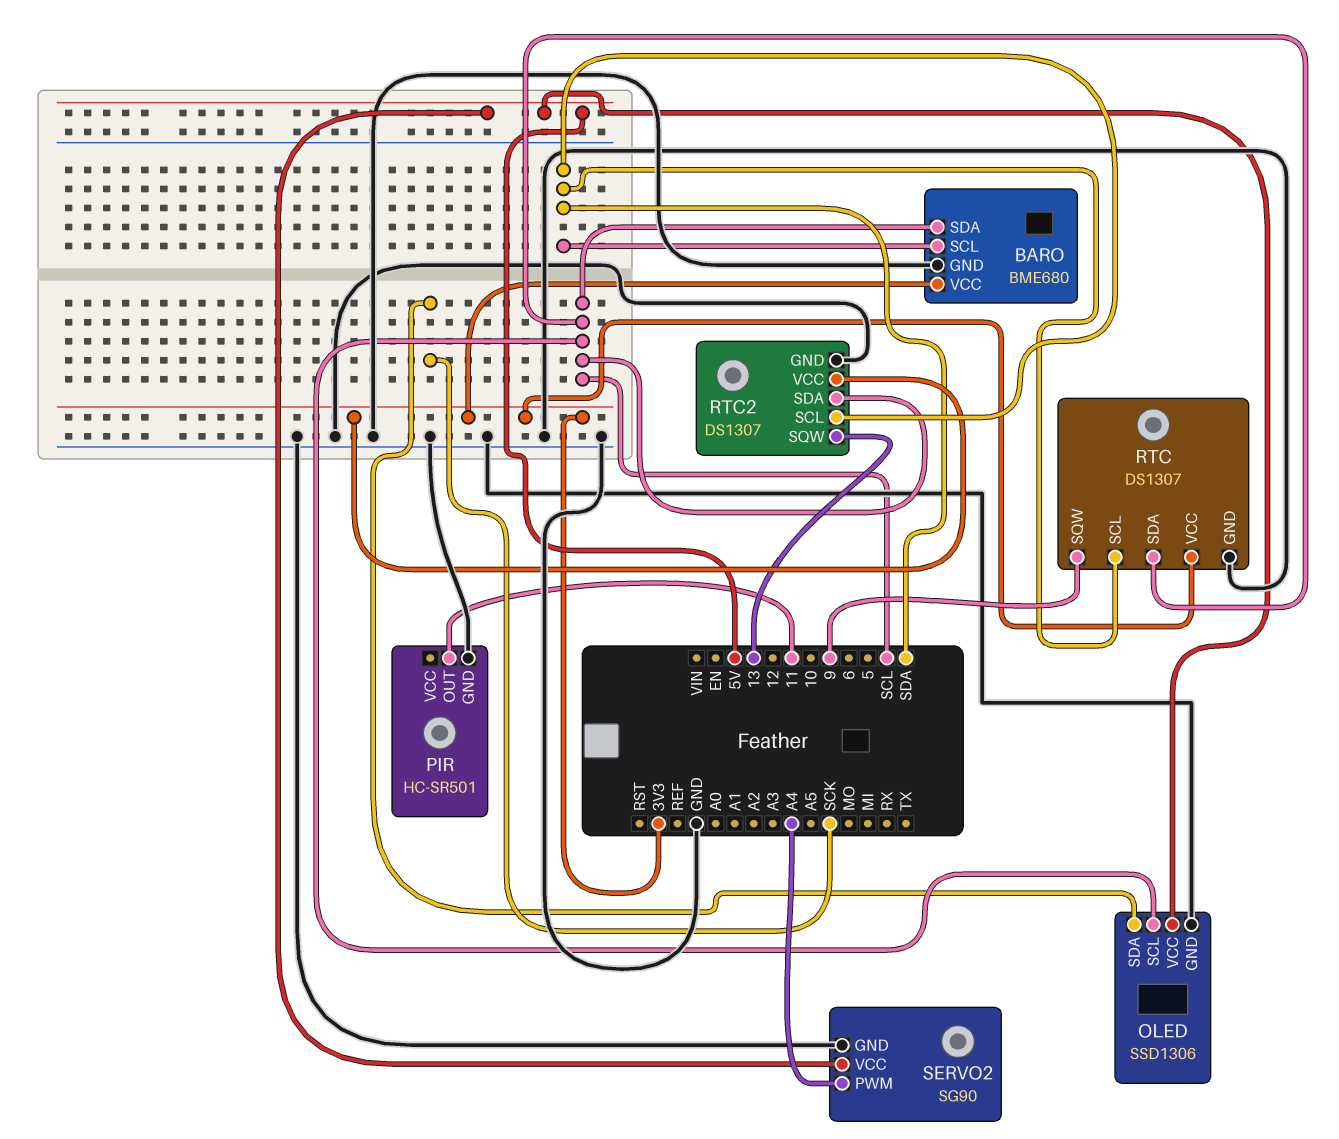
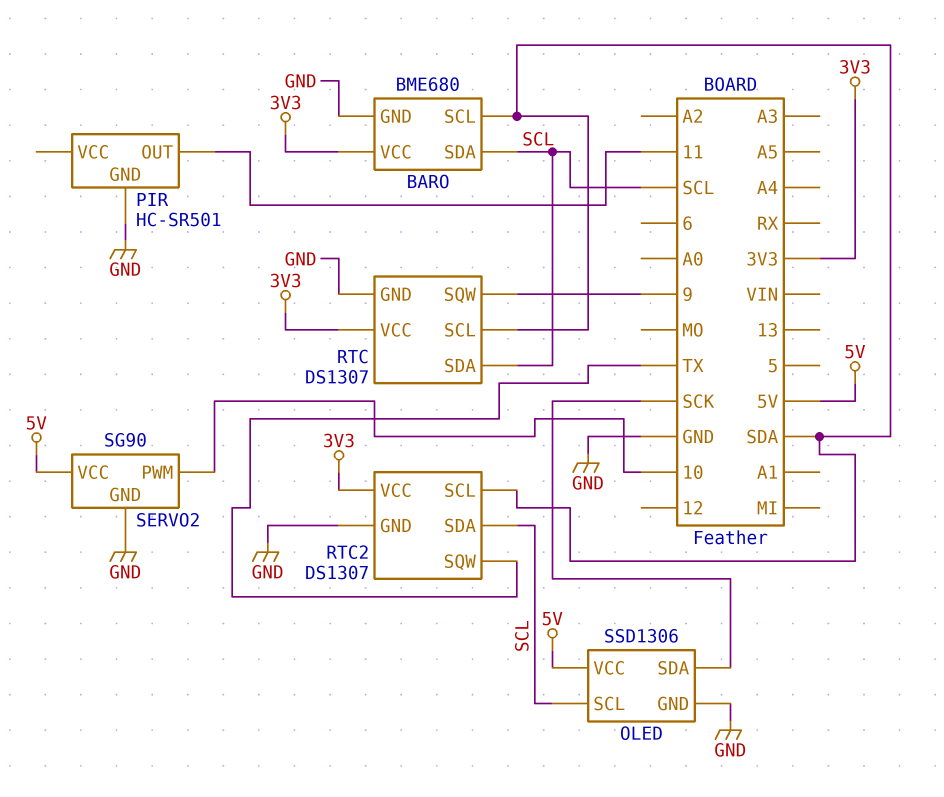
RTC2 pin SQW: 13 -> TX
SERVO2 pin PWM: A4 -> 10

